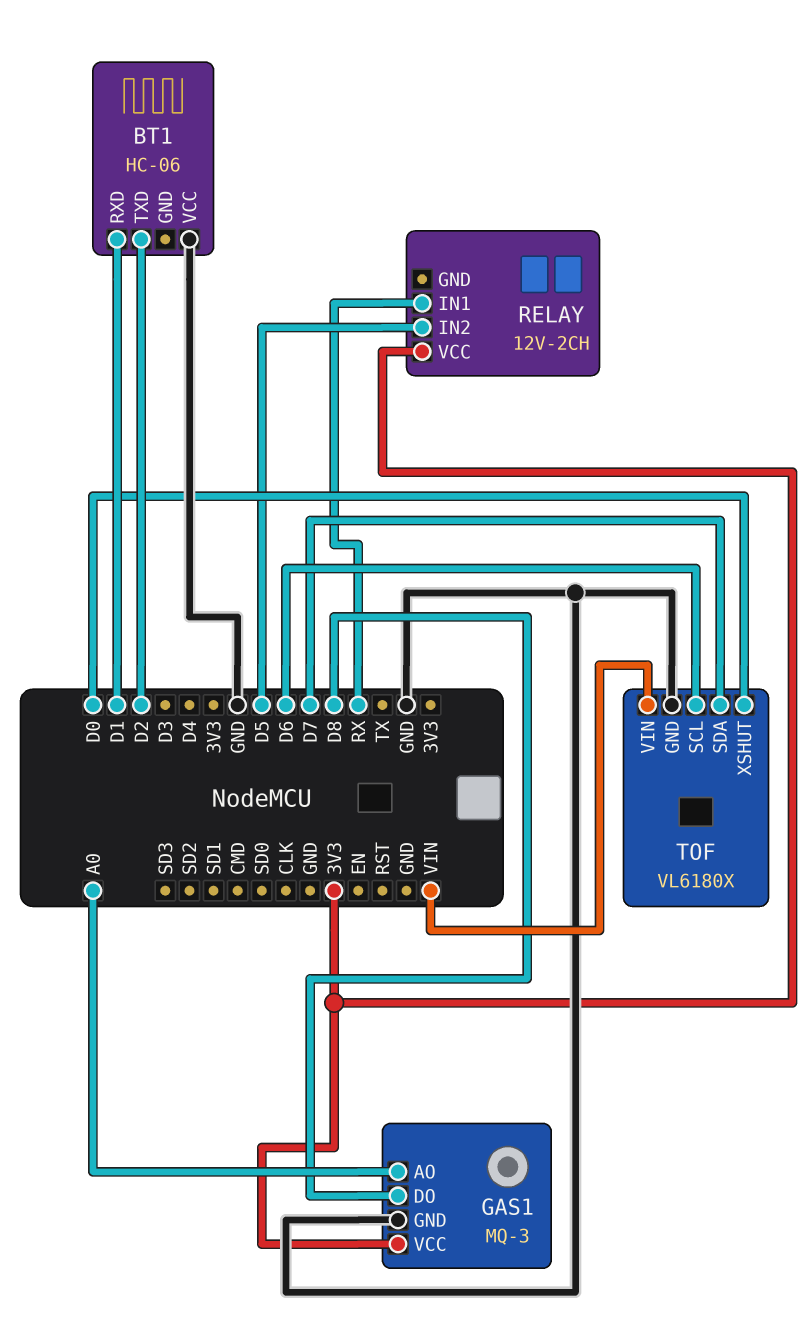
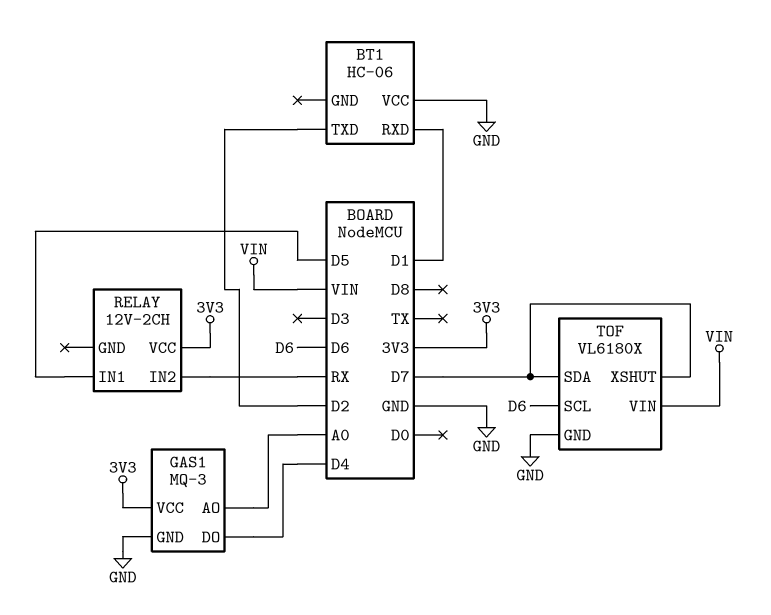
GAS1 pin DO: D8 -> D4
RELAY pin IN1: RX -> D5
RELAY pin IN2: D5 -> RX
TOF pin XSHUT: D0 -> D7

